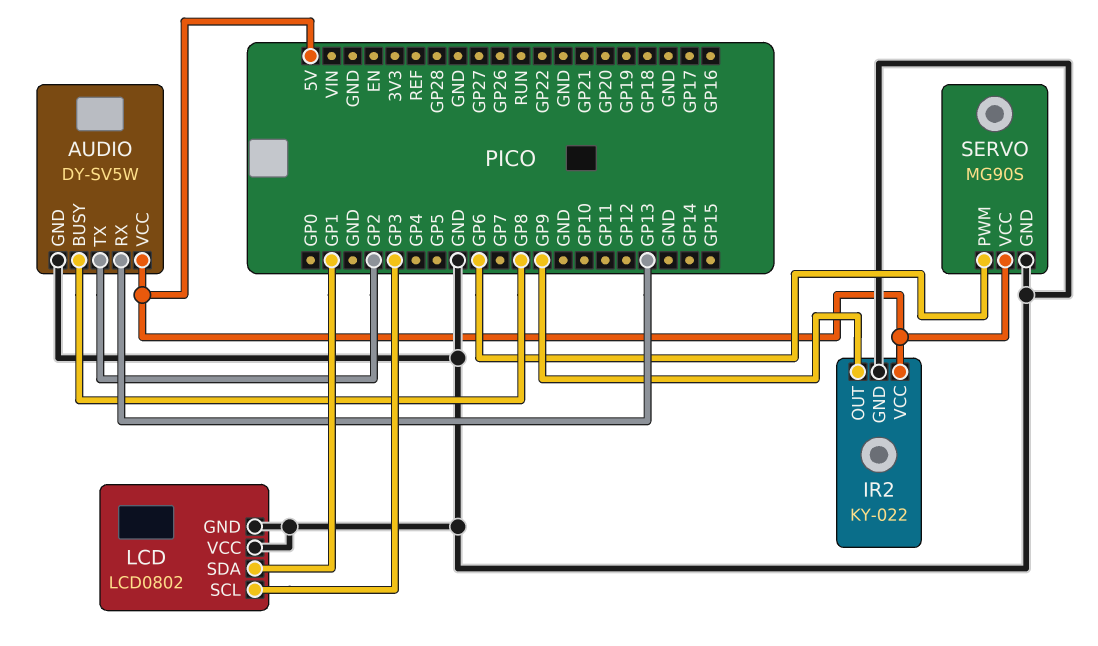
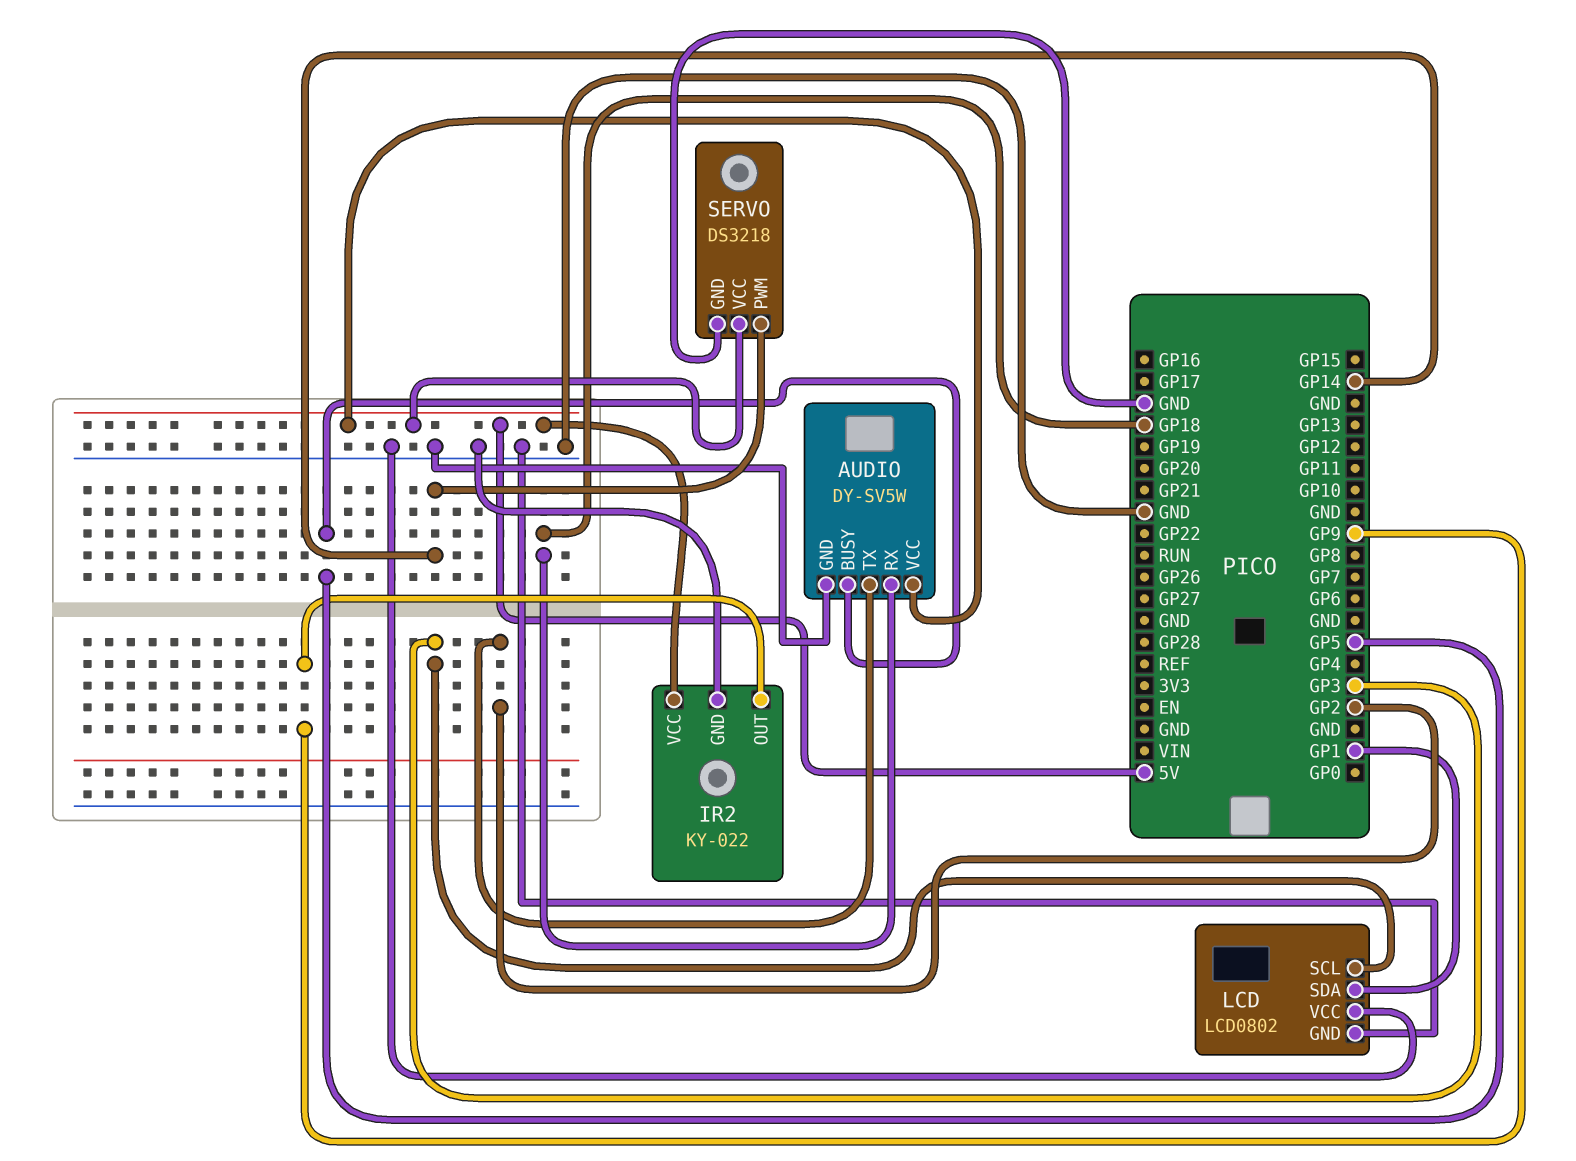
AUDIO pin BUSY: GP8 -> GP5
AUDIO pin RX: GP13 -> GP18
SERVO: MG90S -> DS3218
SERVO pin PWM: GP6 -> GP14

